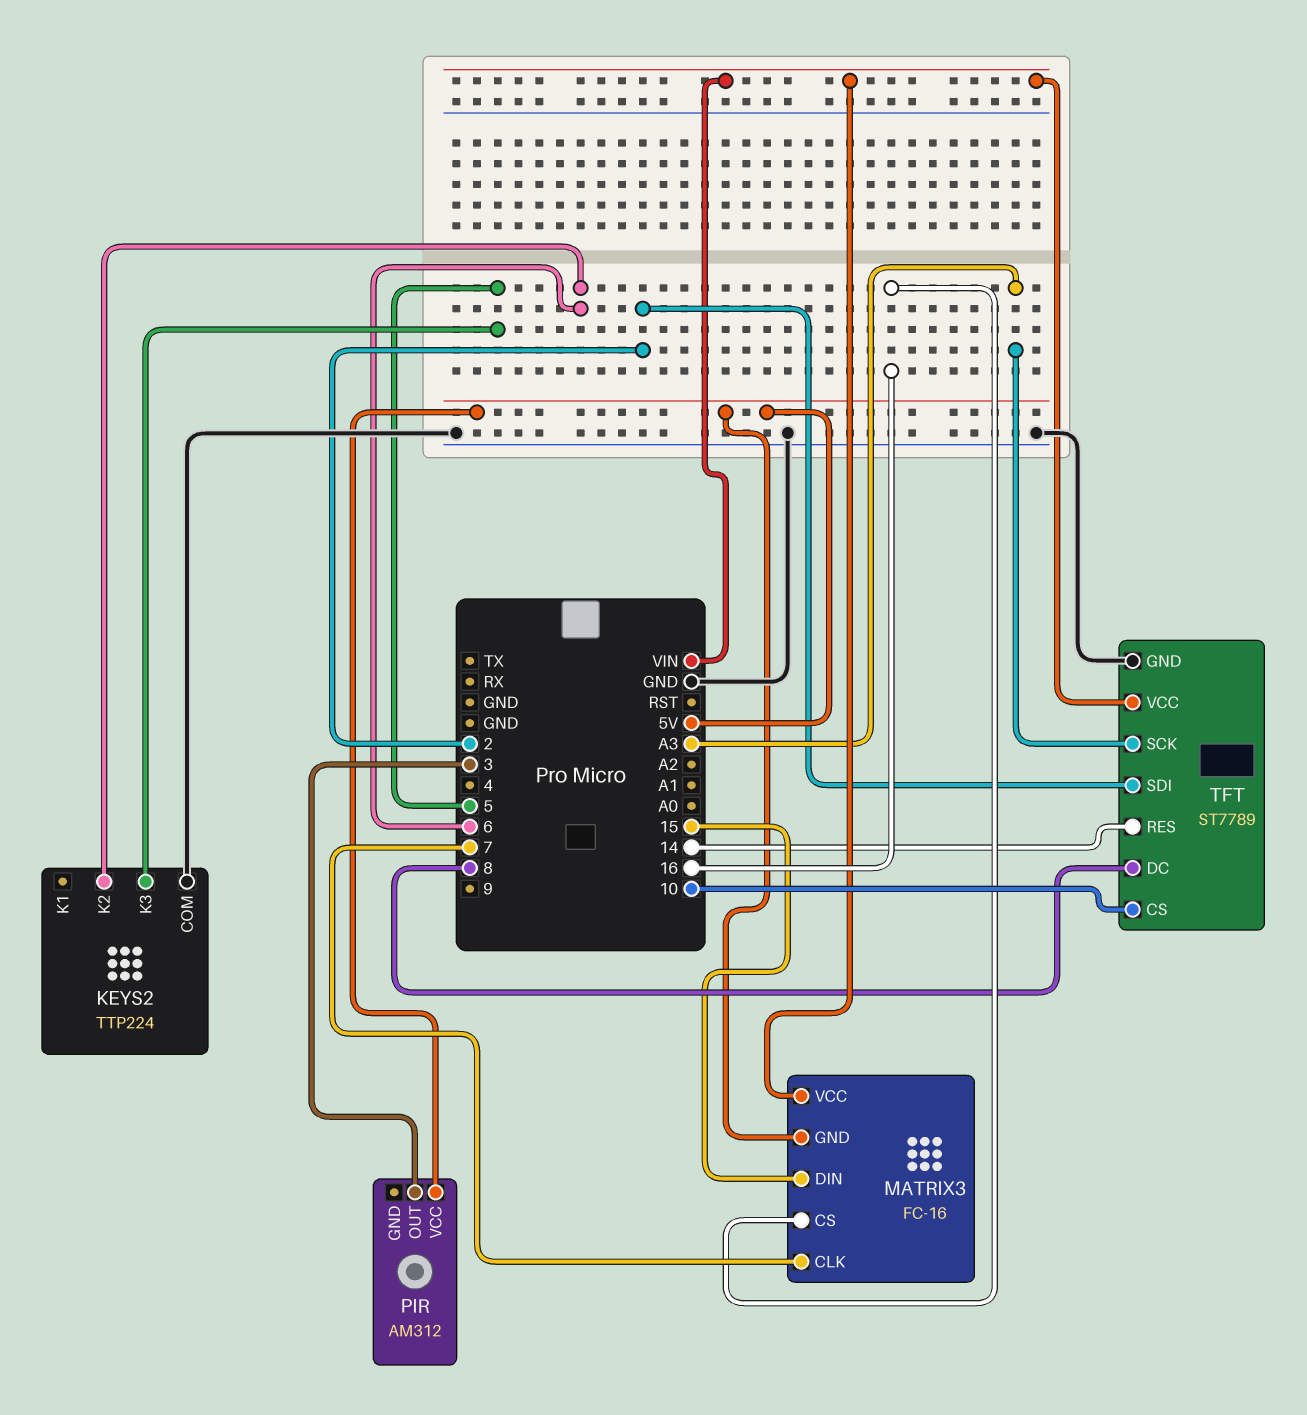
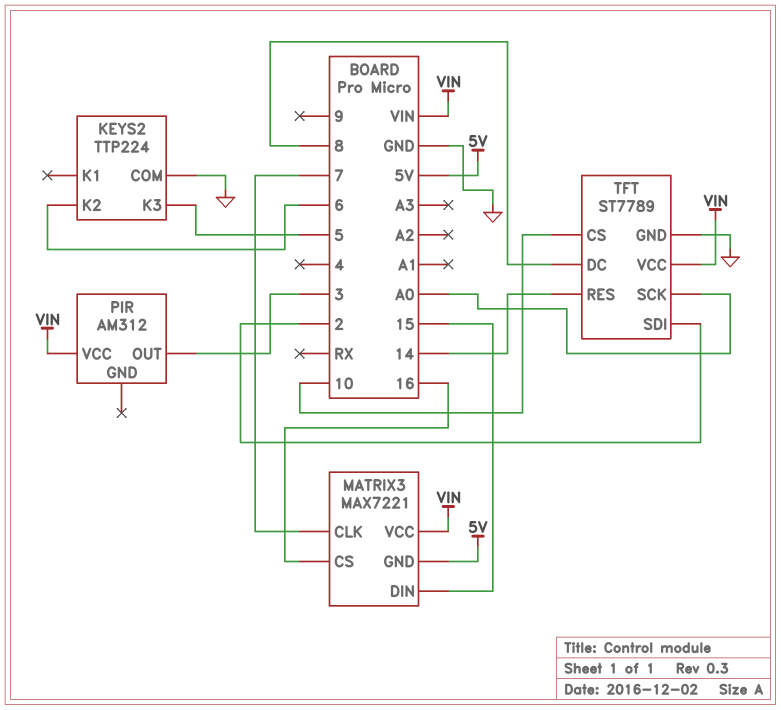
MATRIX3: FC-16 -> MAX7221
PIR pin VCC: 5V -> VIN
TFT pin SCK: A3 -> A0

